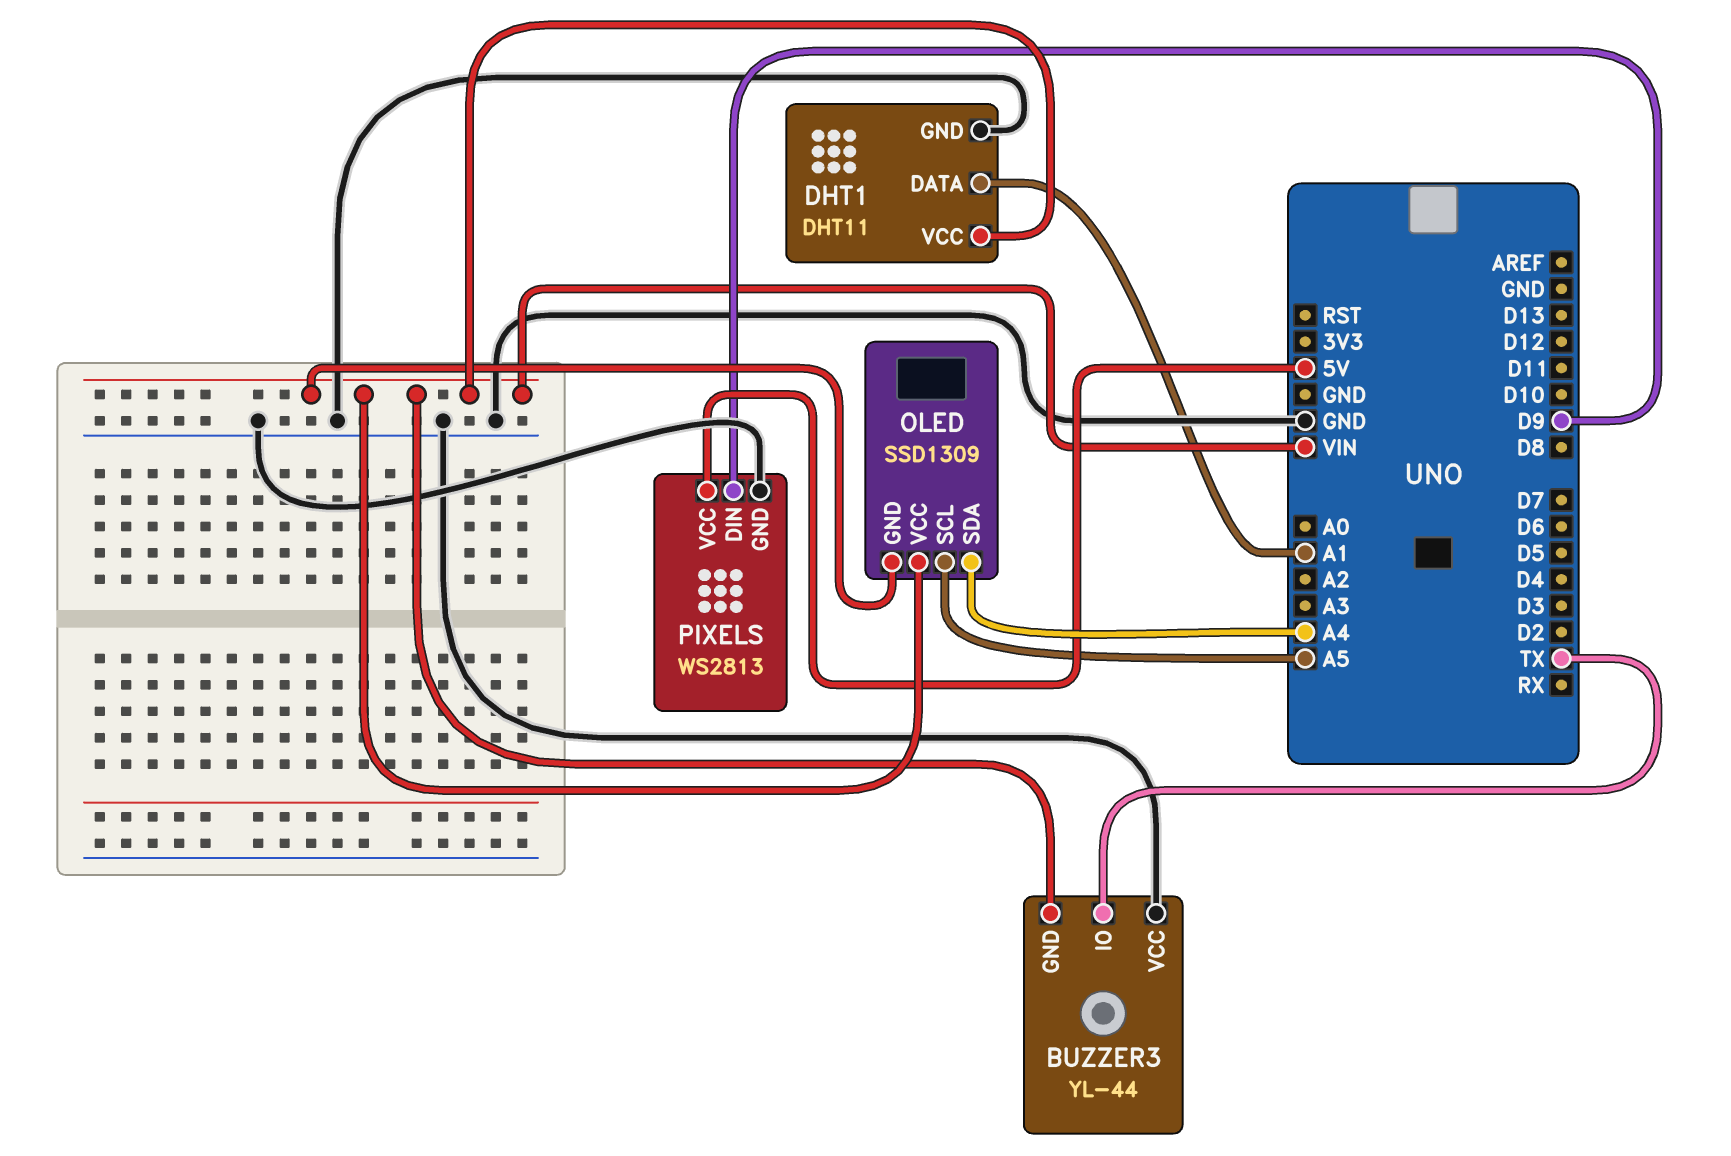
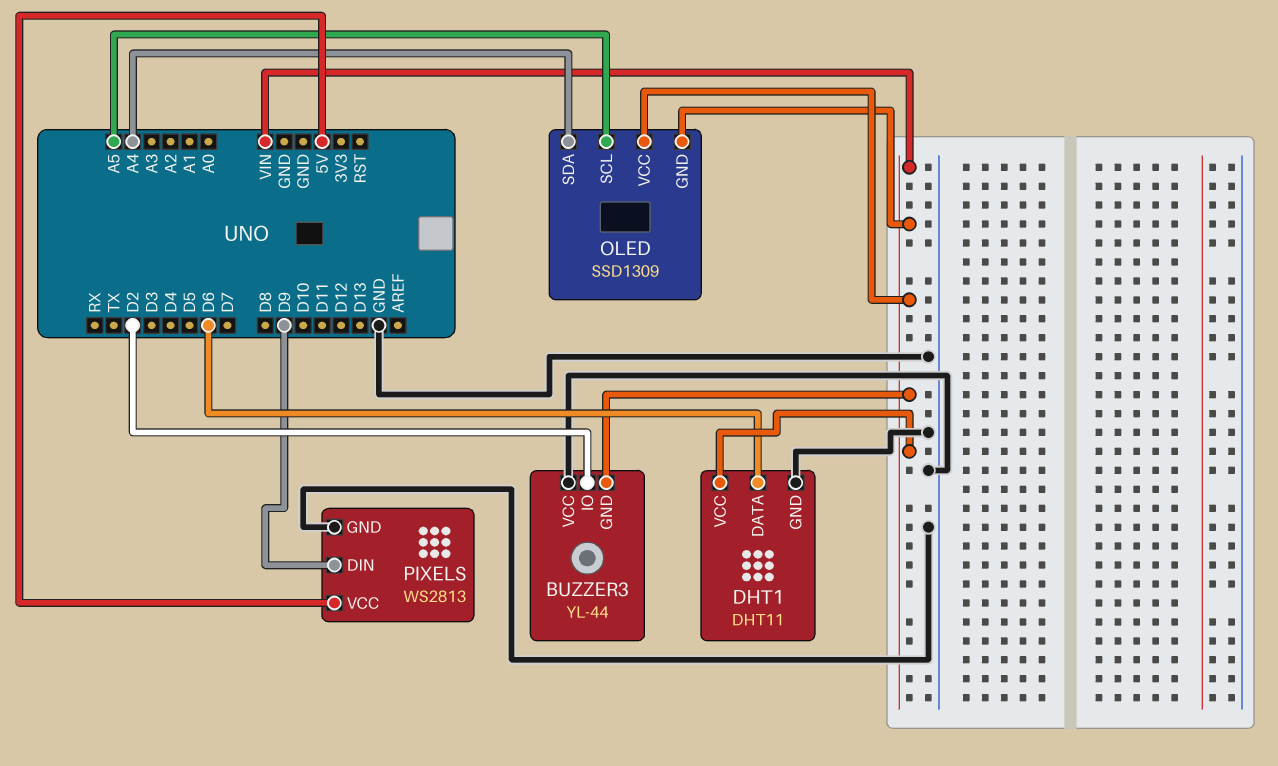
BUZZER3 pin IO: TX -> D2
DHT1 pin DATA: A1 -> D6

